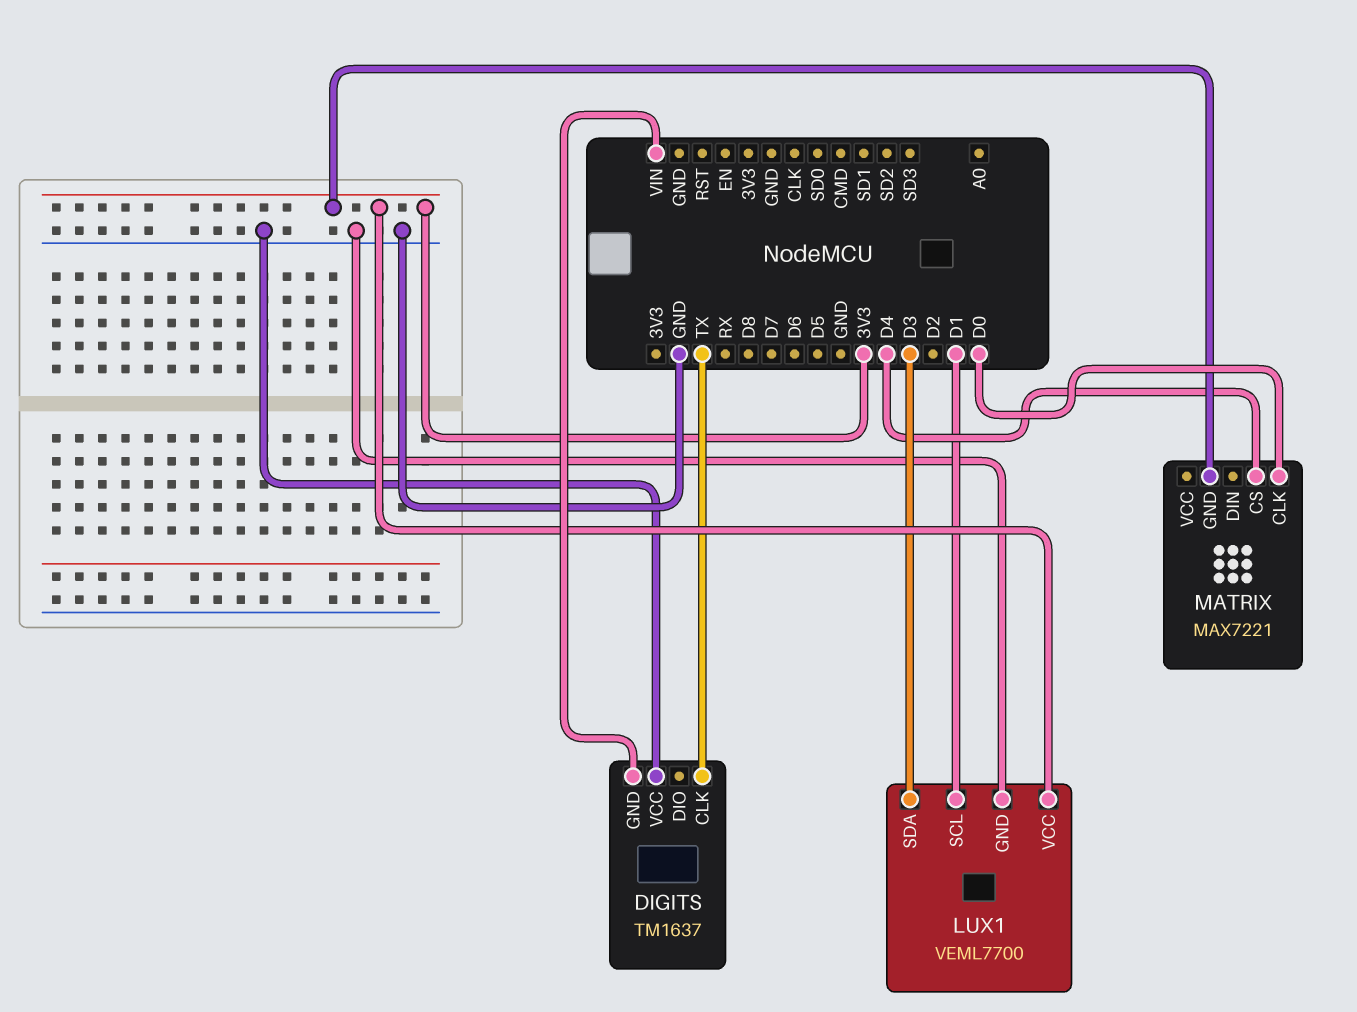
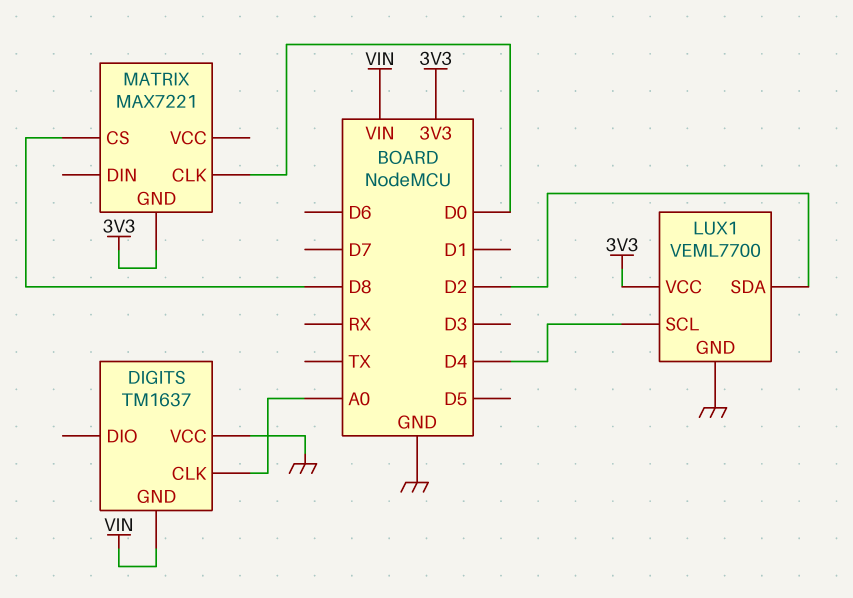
DIGITS pin CLK: TX -> A0
LUX1 pin SCL: D1 -> D4
LUX1 pin SDA: D3 -> D2
MATRIX pin CS: D4 -> D8

